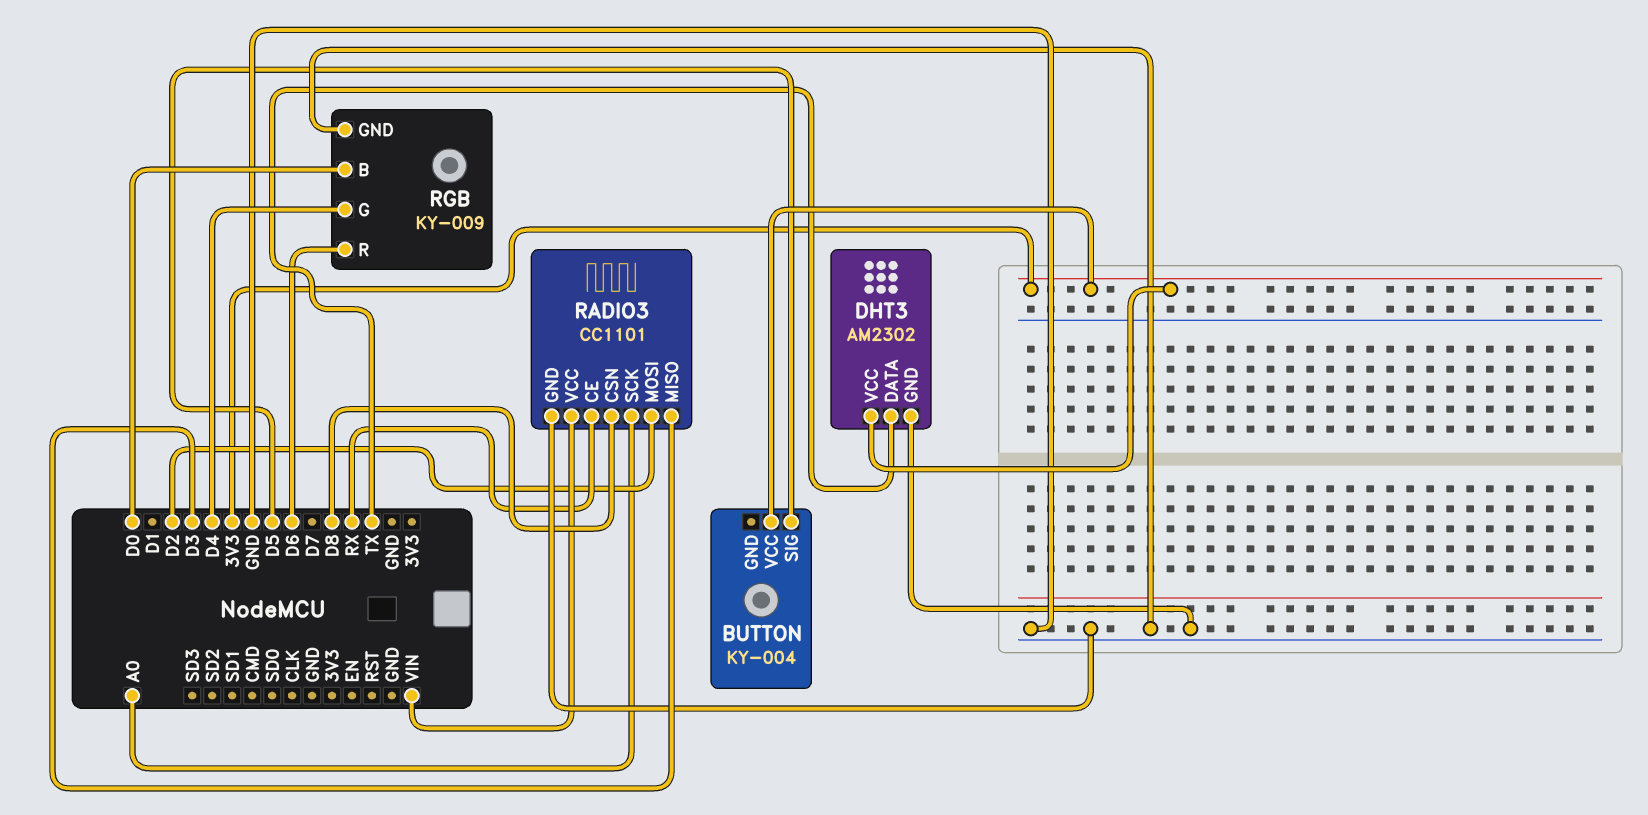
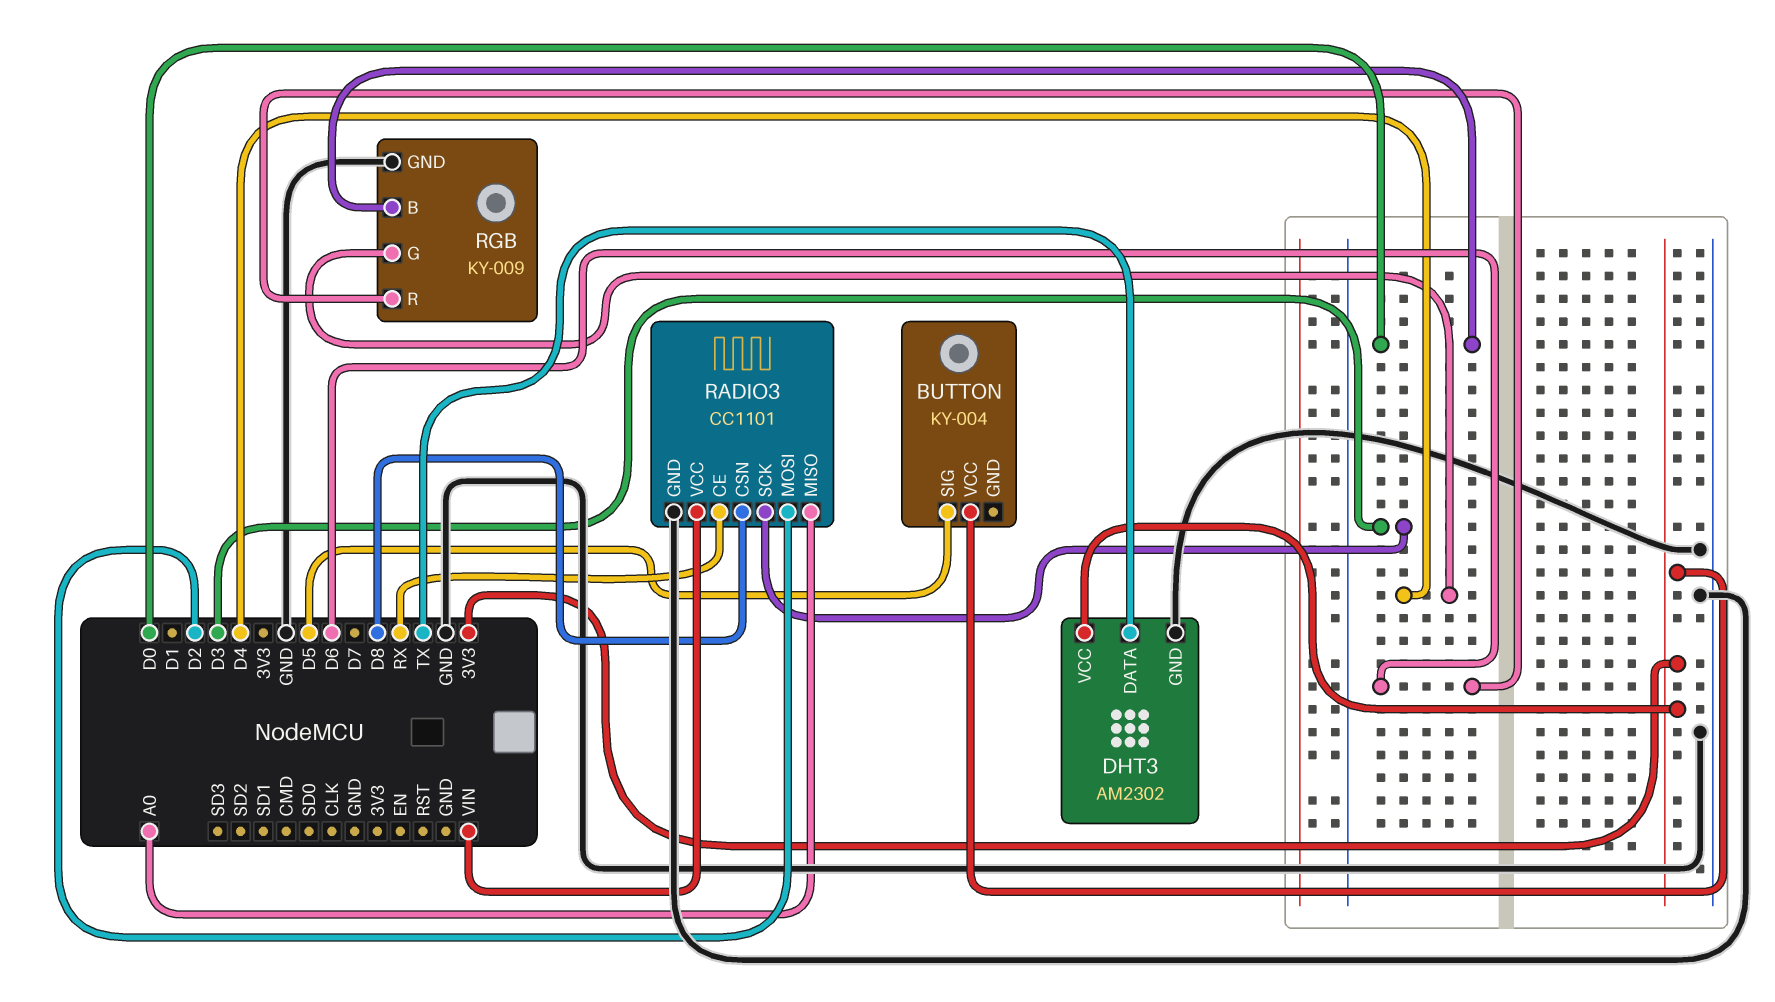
RADIO3 pin MISO: D3 -> A0
RADIO3 pin SCK: A0 -> D3

